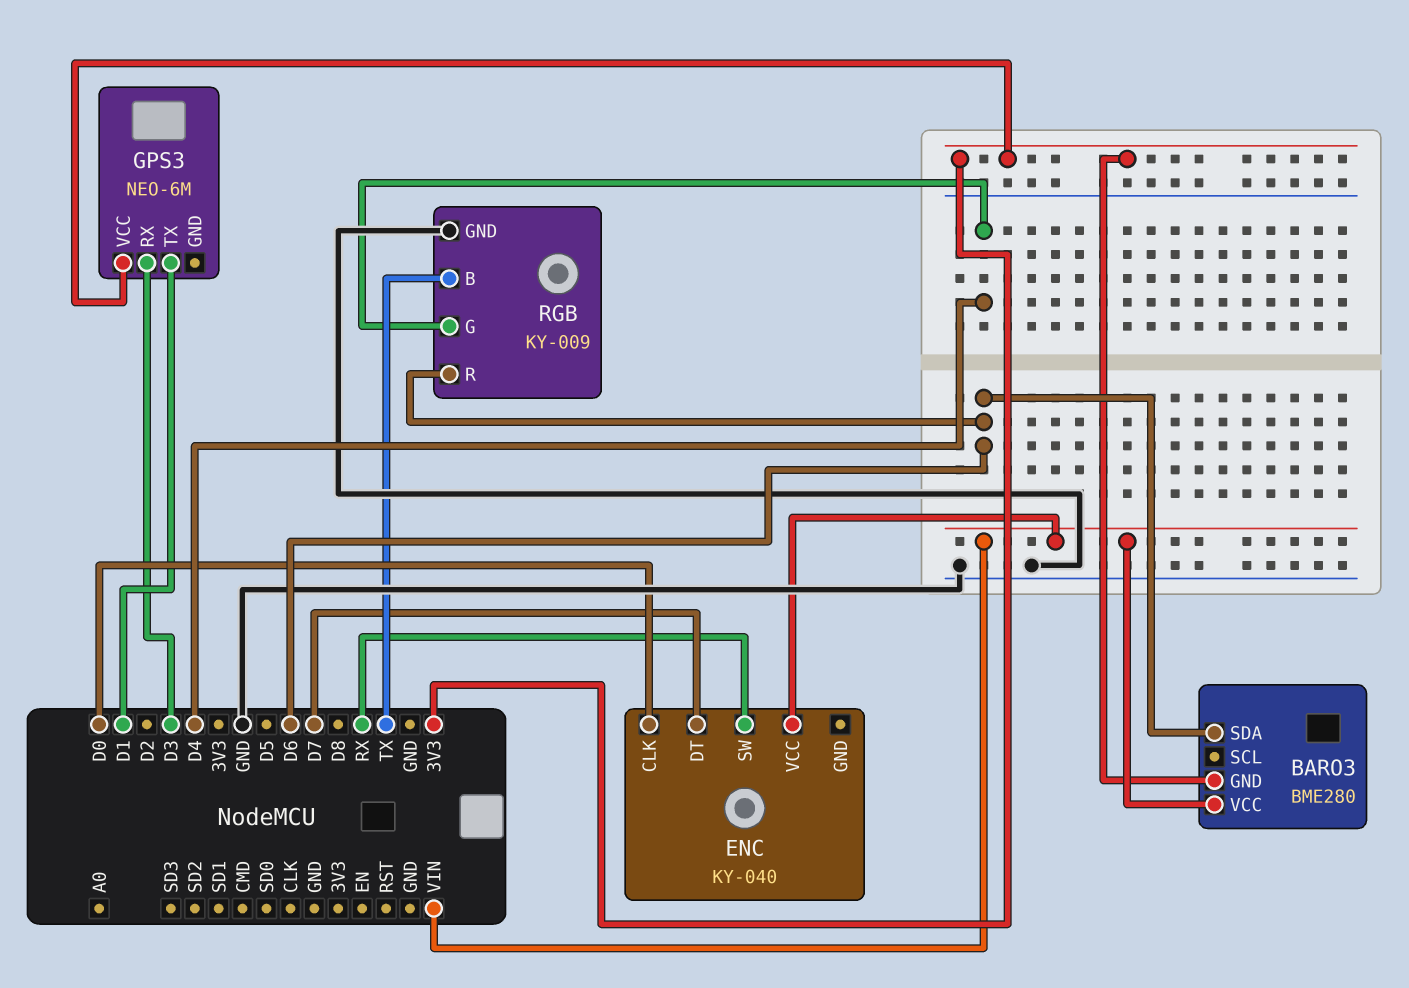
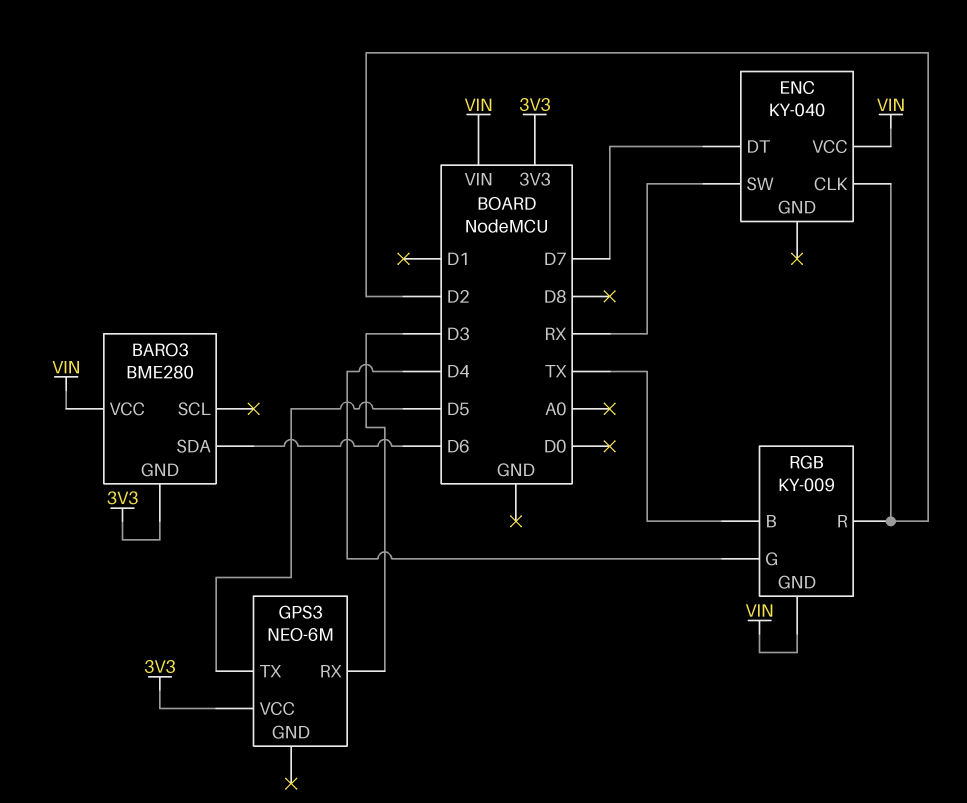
ENC pin CLK: D0 -> D2
GPS3 pin TX: D1 -> D5
RGB pin GND: GND -> VIN
RGB pin R: D6 -> D2

